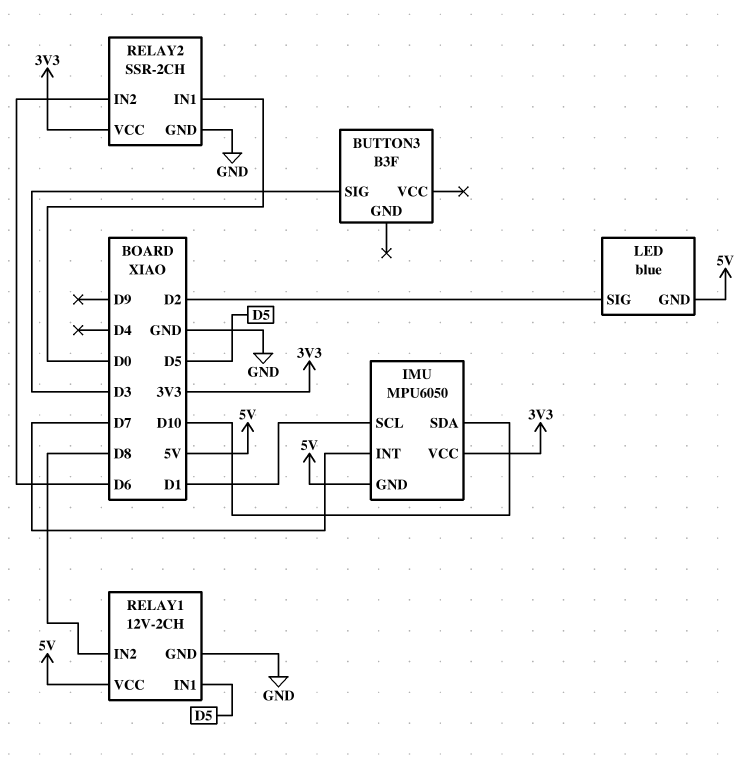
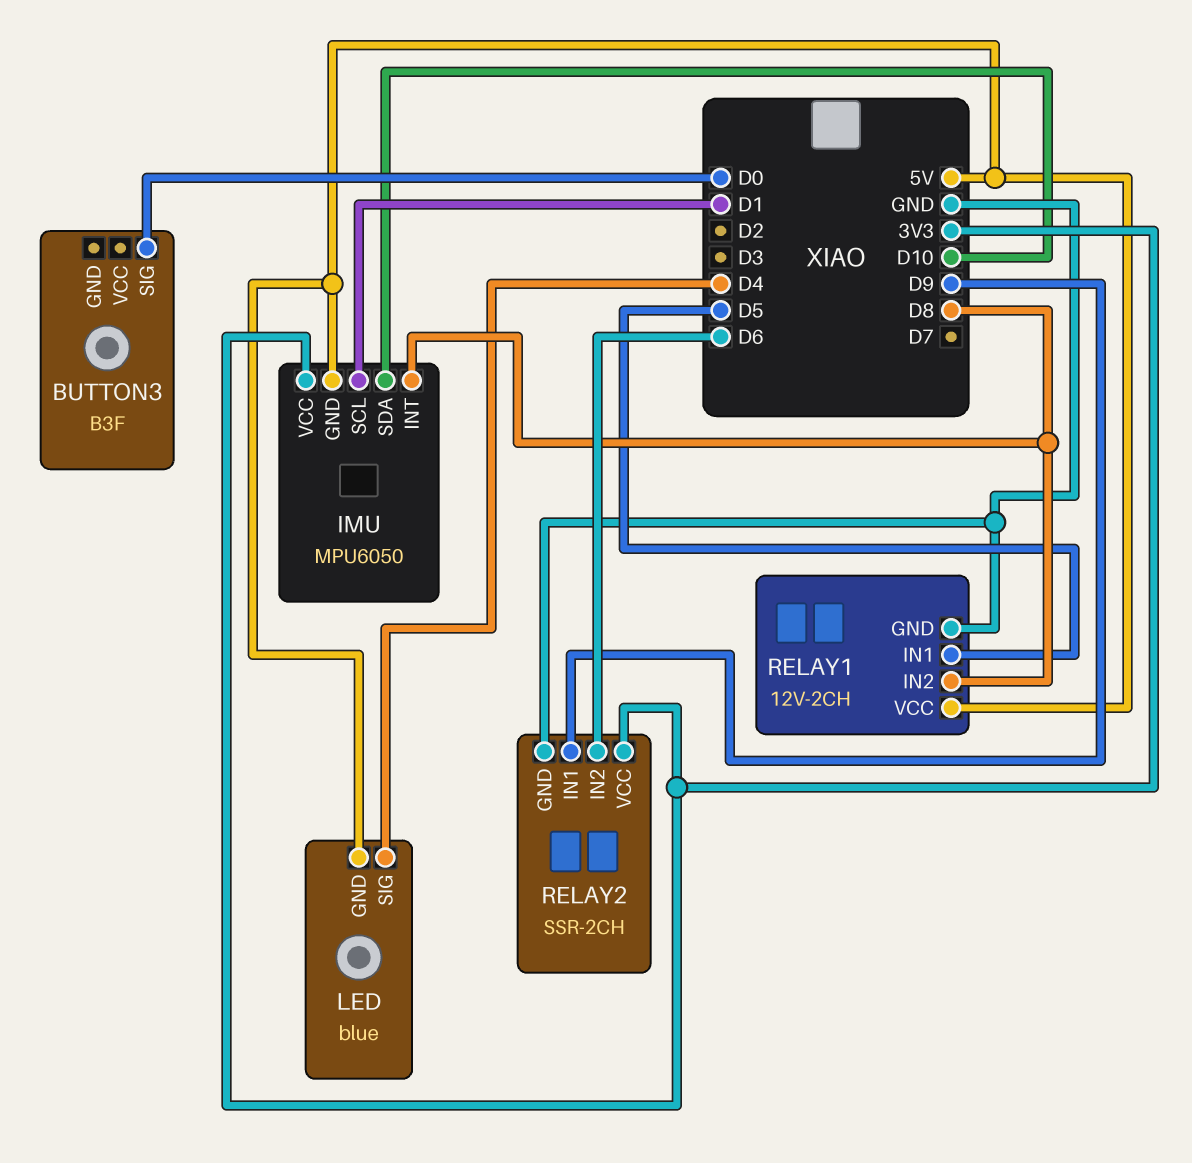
BUTTON3 pin SIG: D3 -> D0
IMU pin INT: D7 -> D8
LED pin SIG: D2 -> D4
RELAY2 pin IN1: D0 -> D9

